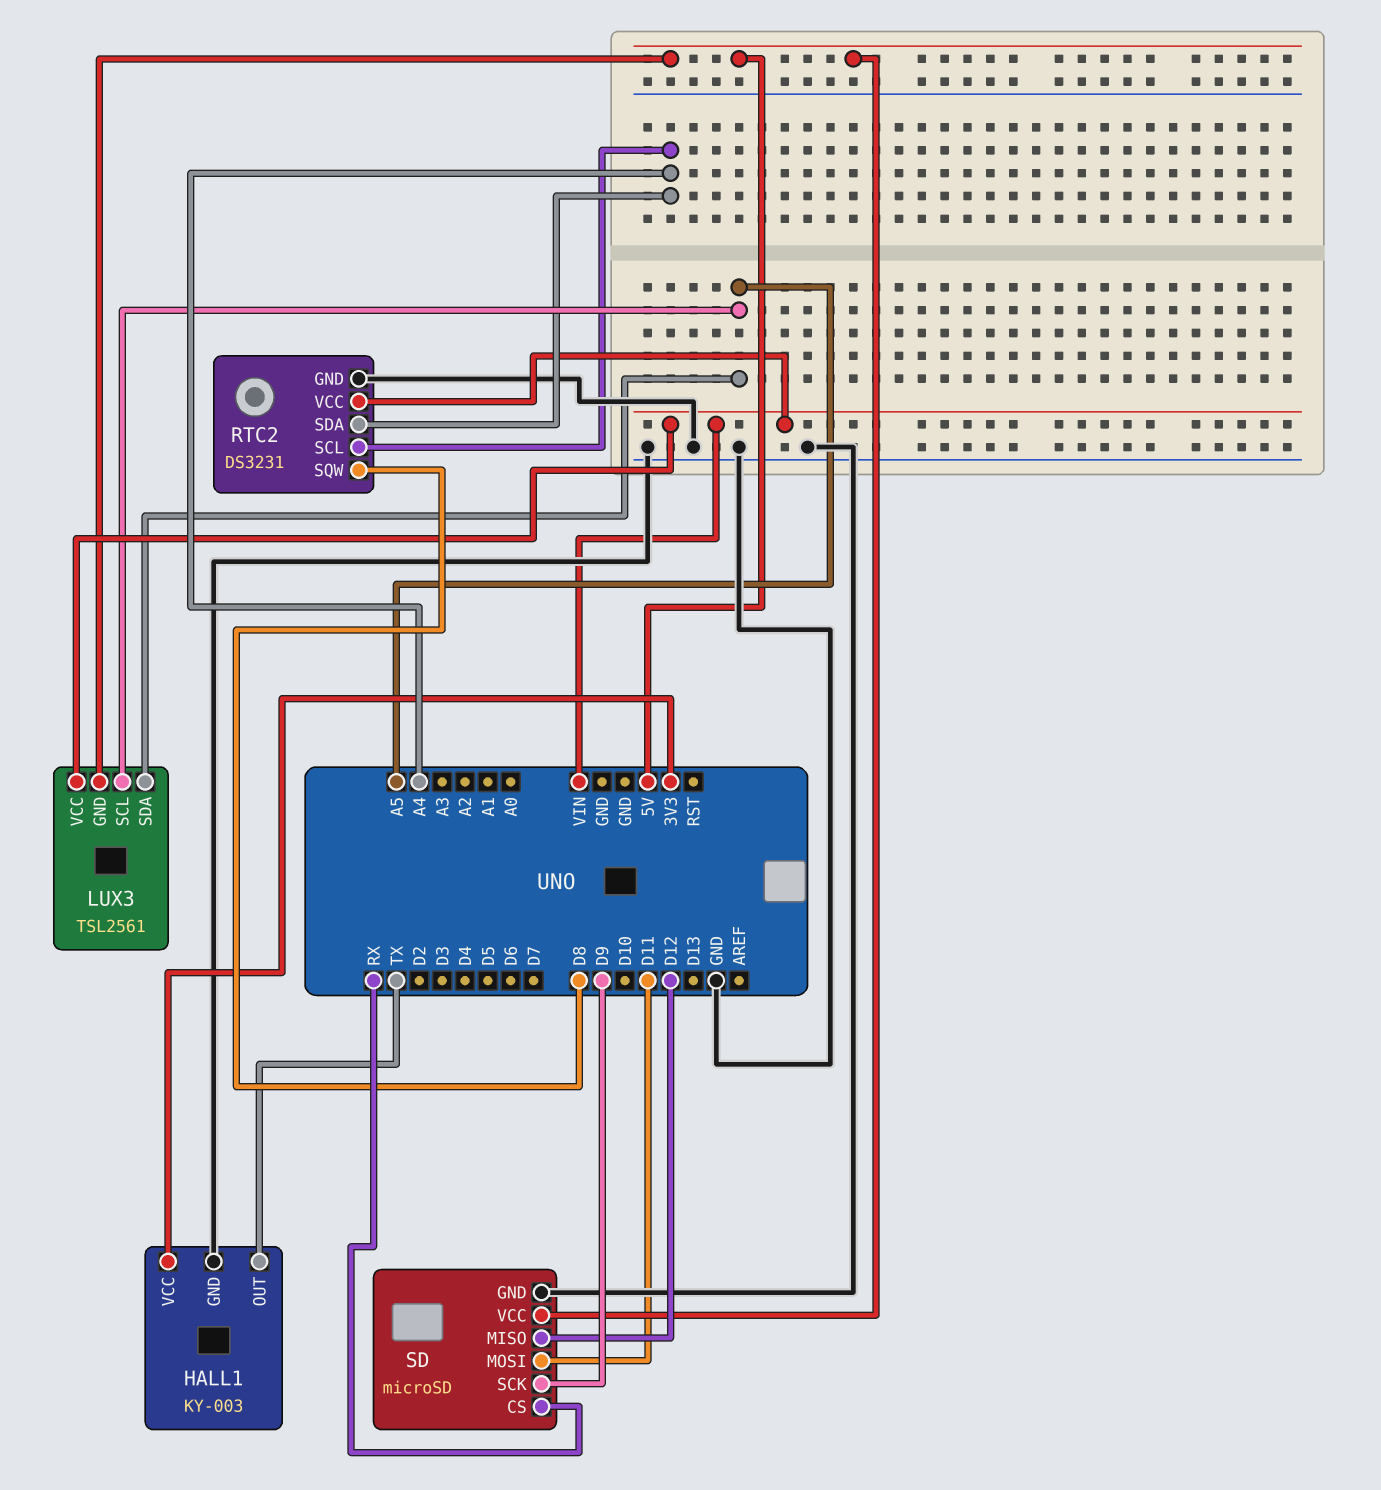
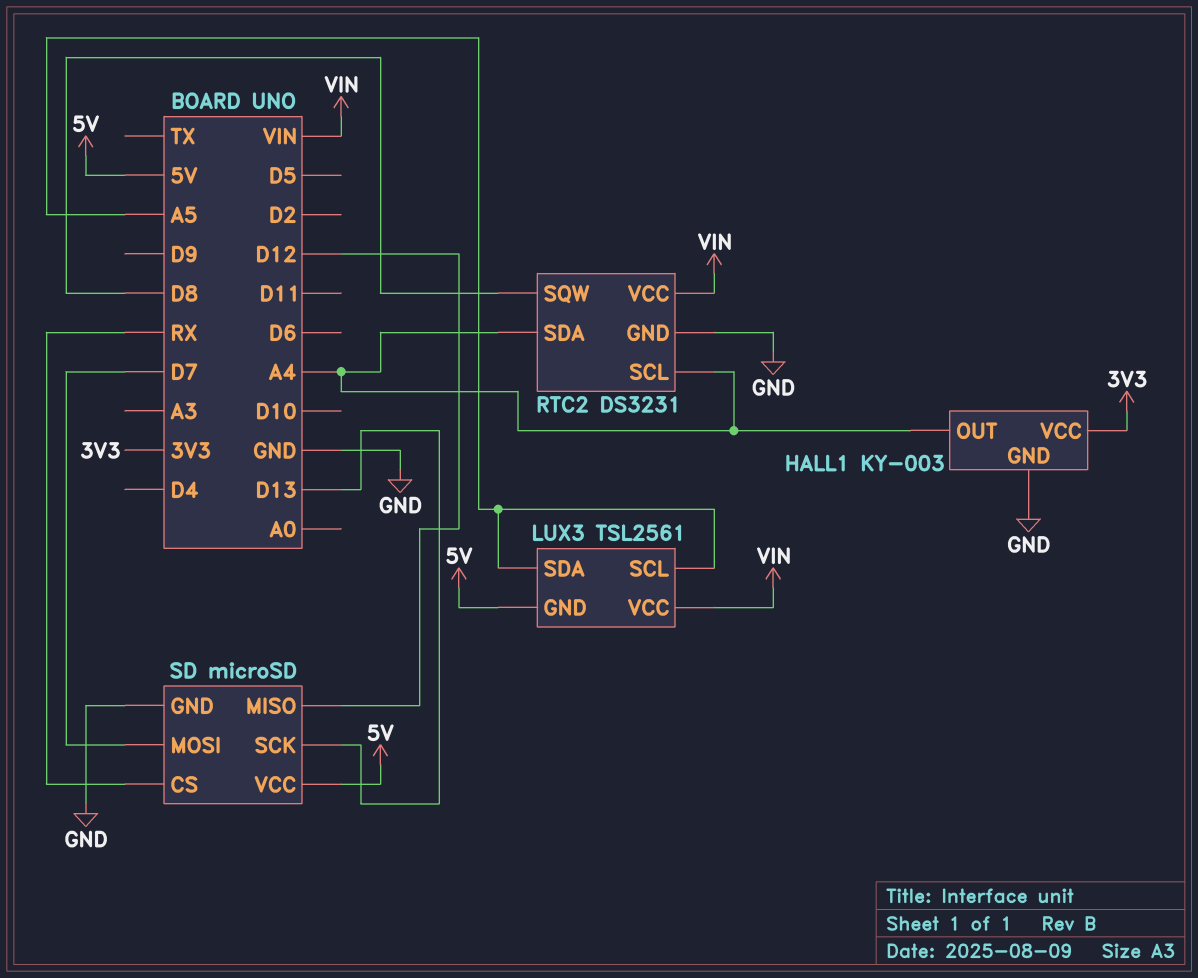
HALL1 pin OUT: TX -> A4
SD pin MOSI: D11 -> D7
SD pin SCK: D9 -> D13

